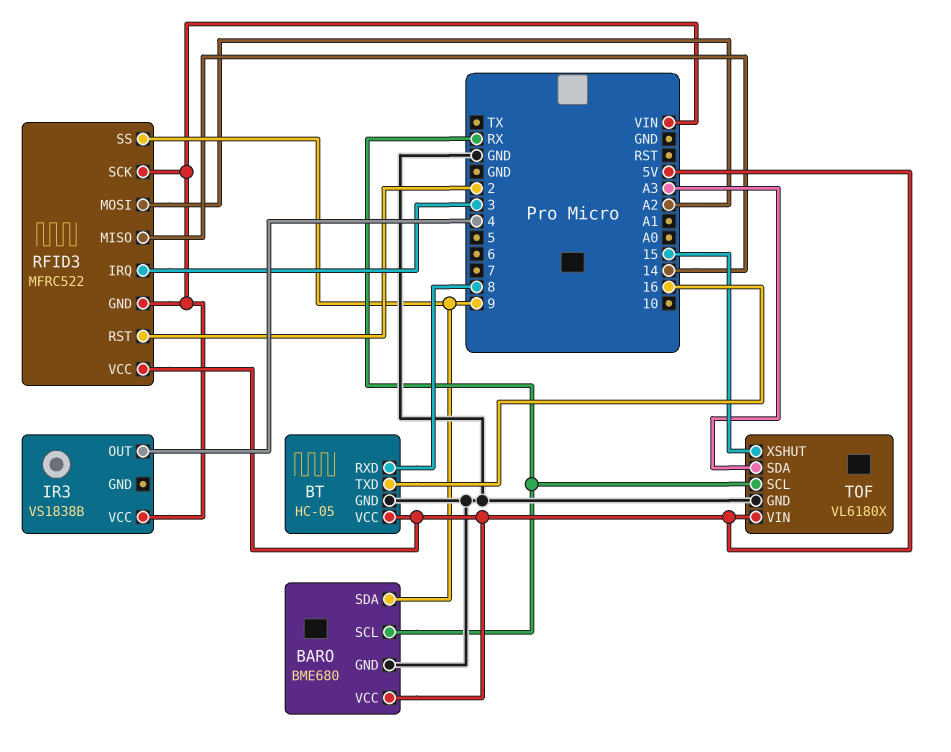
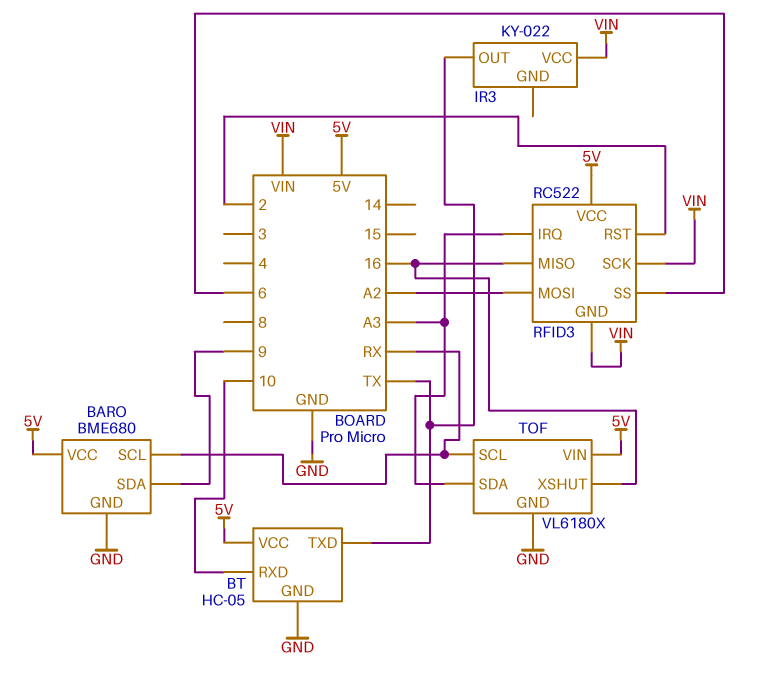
BT pin RXD: 8 -> 10
BT pin TXD: 16 -> TX
IR3: VS1838B -> KY-022
IR3 pin OUT: 4 -> TX
RFID3: MFRC522 -> RC522
RFID3 pin IRQ: 3 -> A3
RFID3 pin MISO: 14 -> 16
RFID3 pin SS: 9 -> 6
TOF pin XSHUT: 15 -> 16

